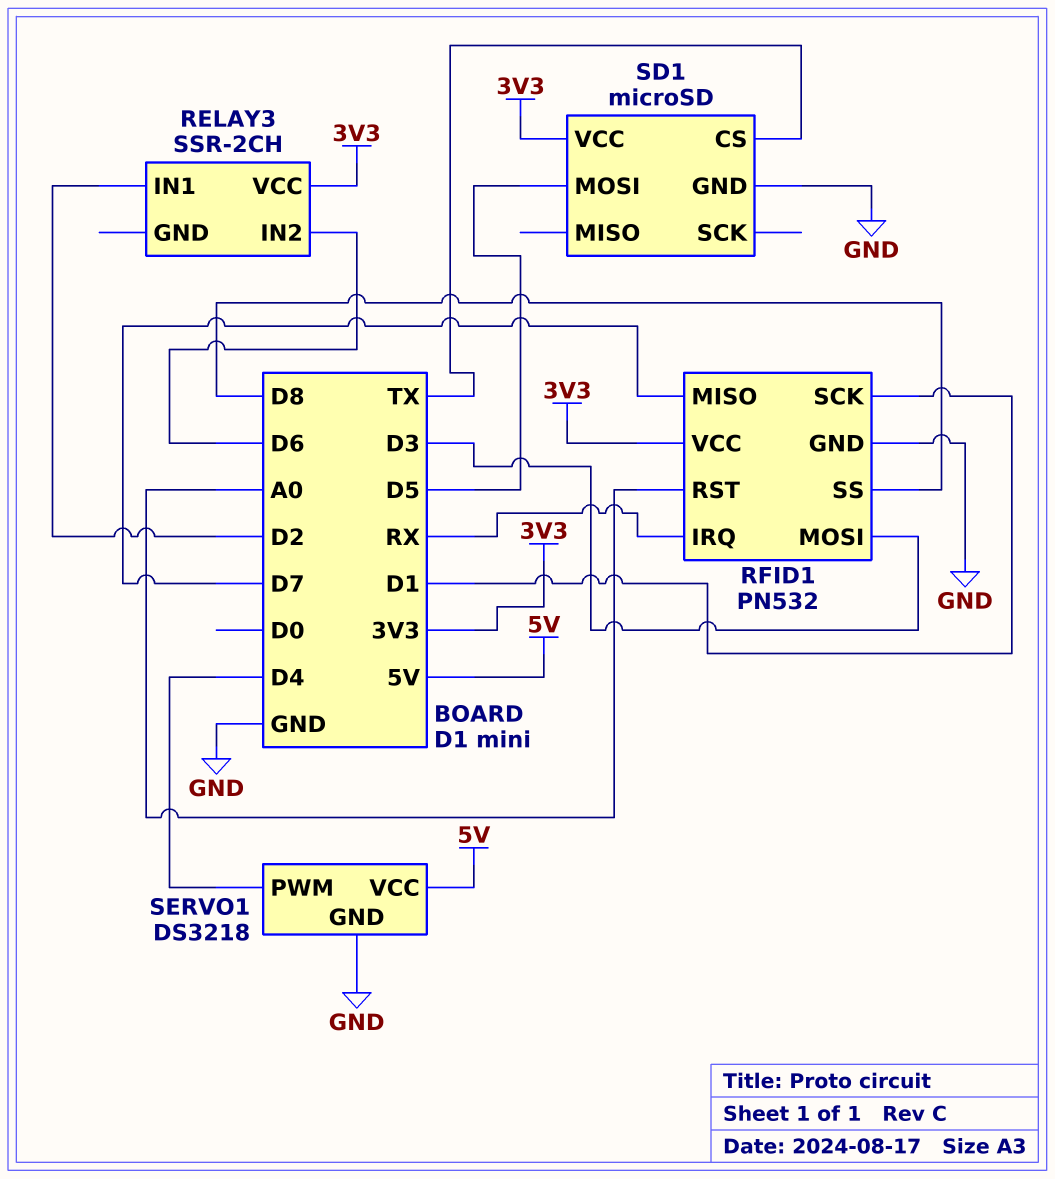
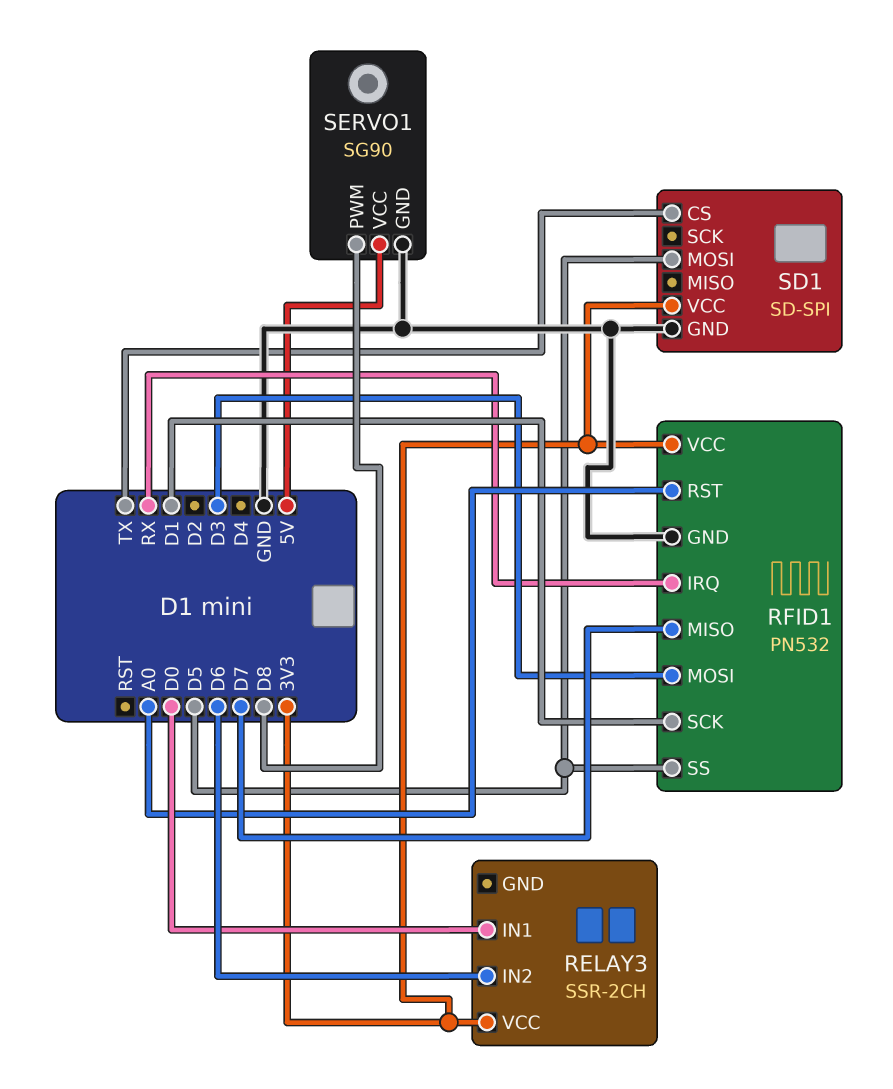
RELAY3 pin IN1: D2 -> D0
RFID1 pin SS: D8 -> D5
SD1: microSD -> SD-SPI
SERVO1: DS3218 -> SG90
SERVO1 pin PWM: D4 -> D8

